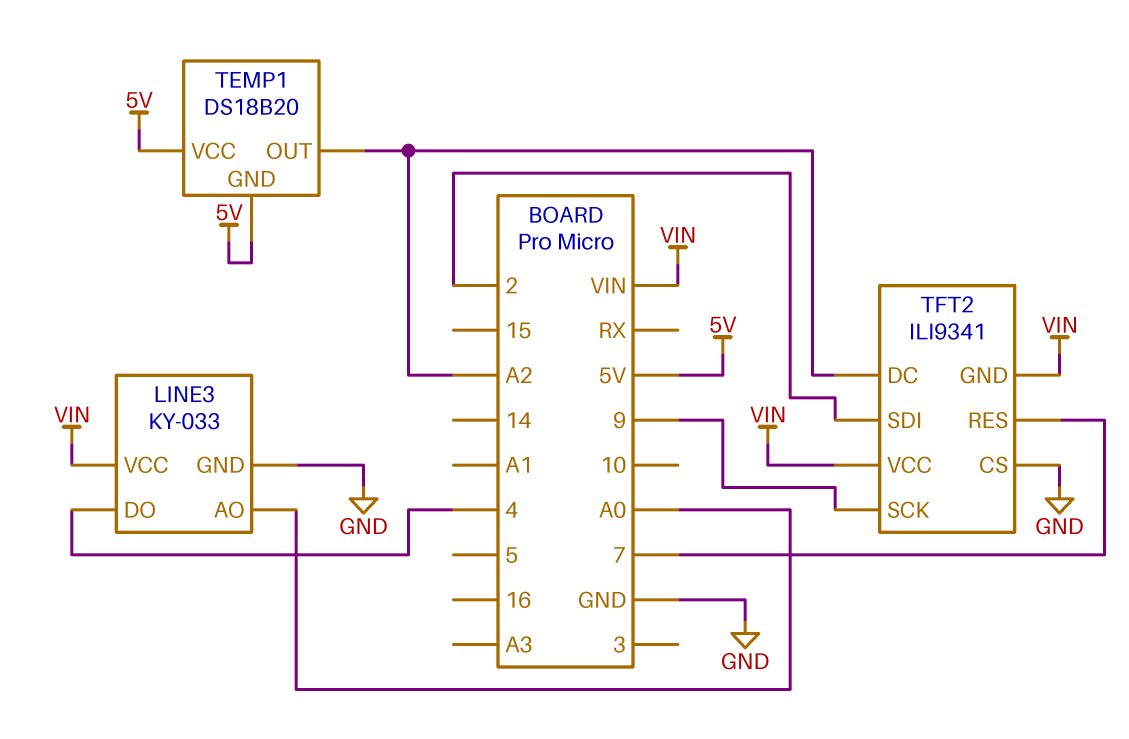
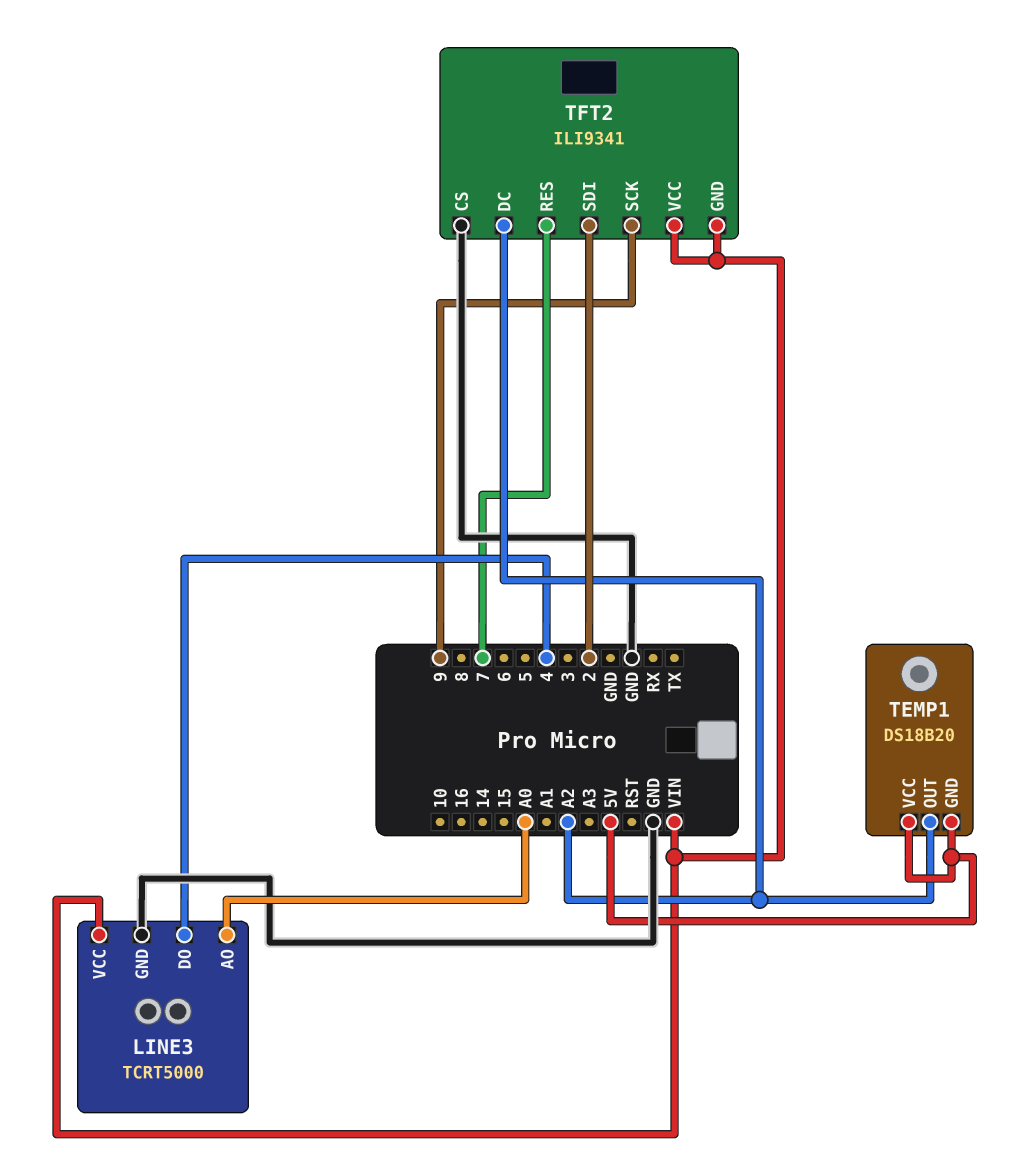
LINE3: KY-033 -> TCRT5000

